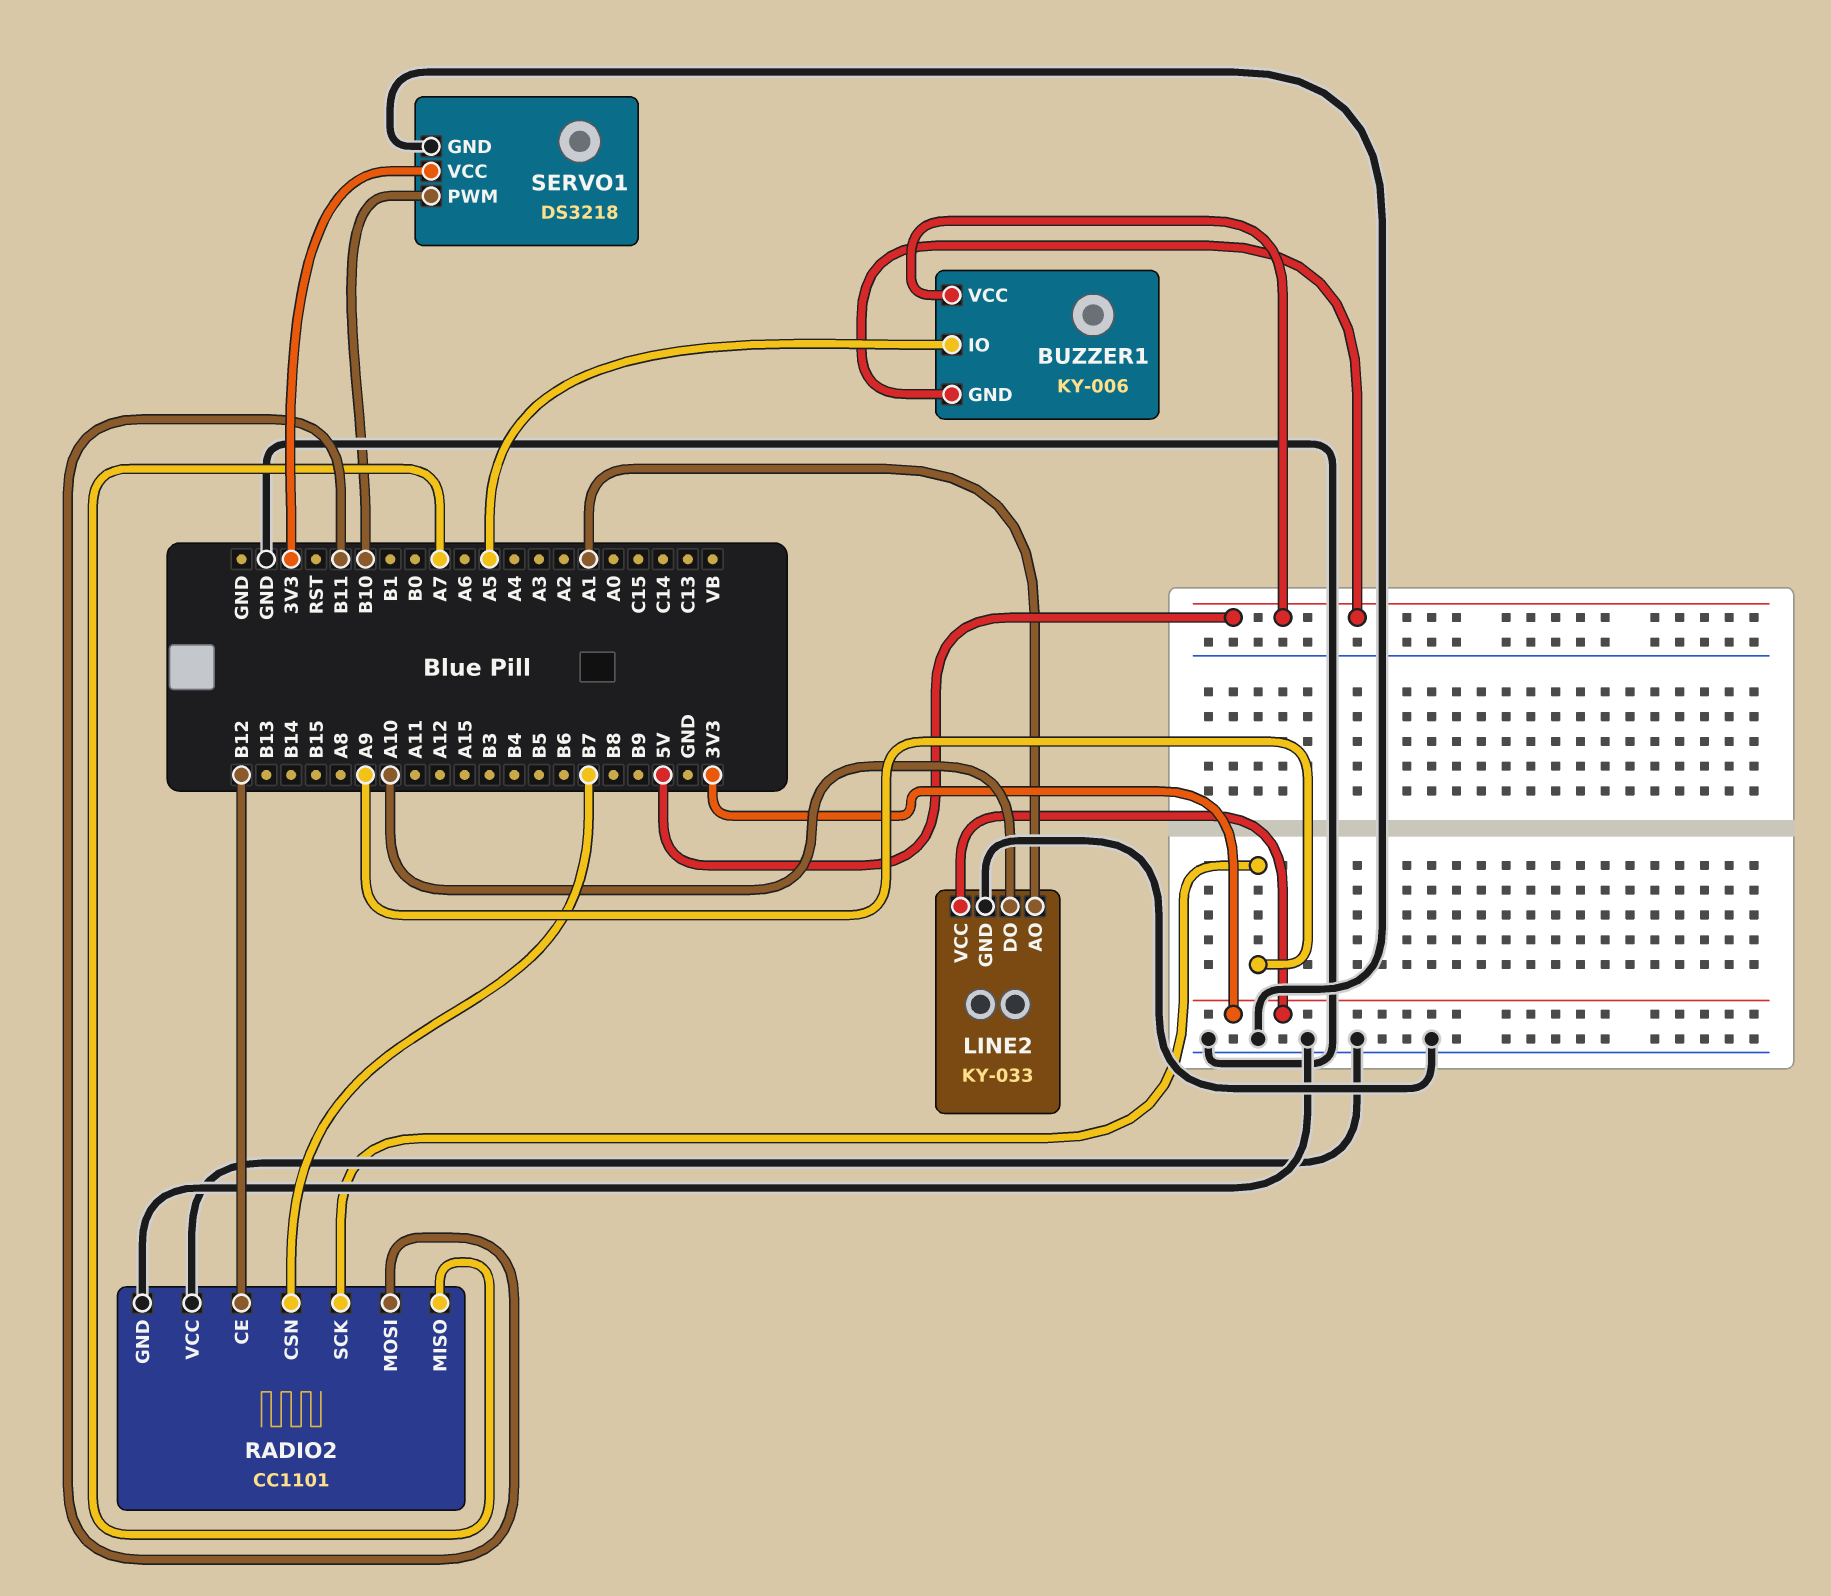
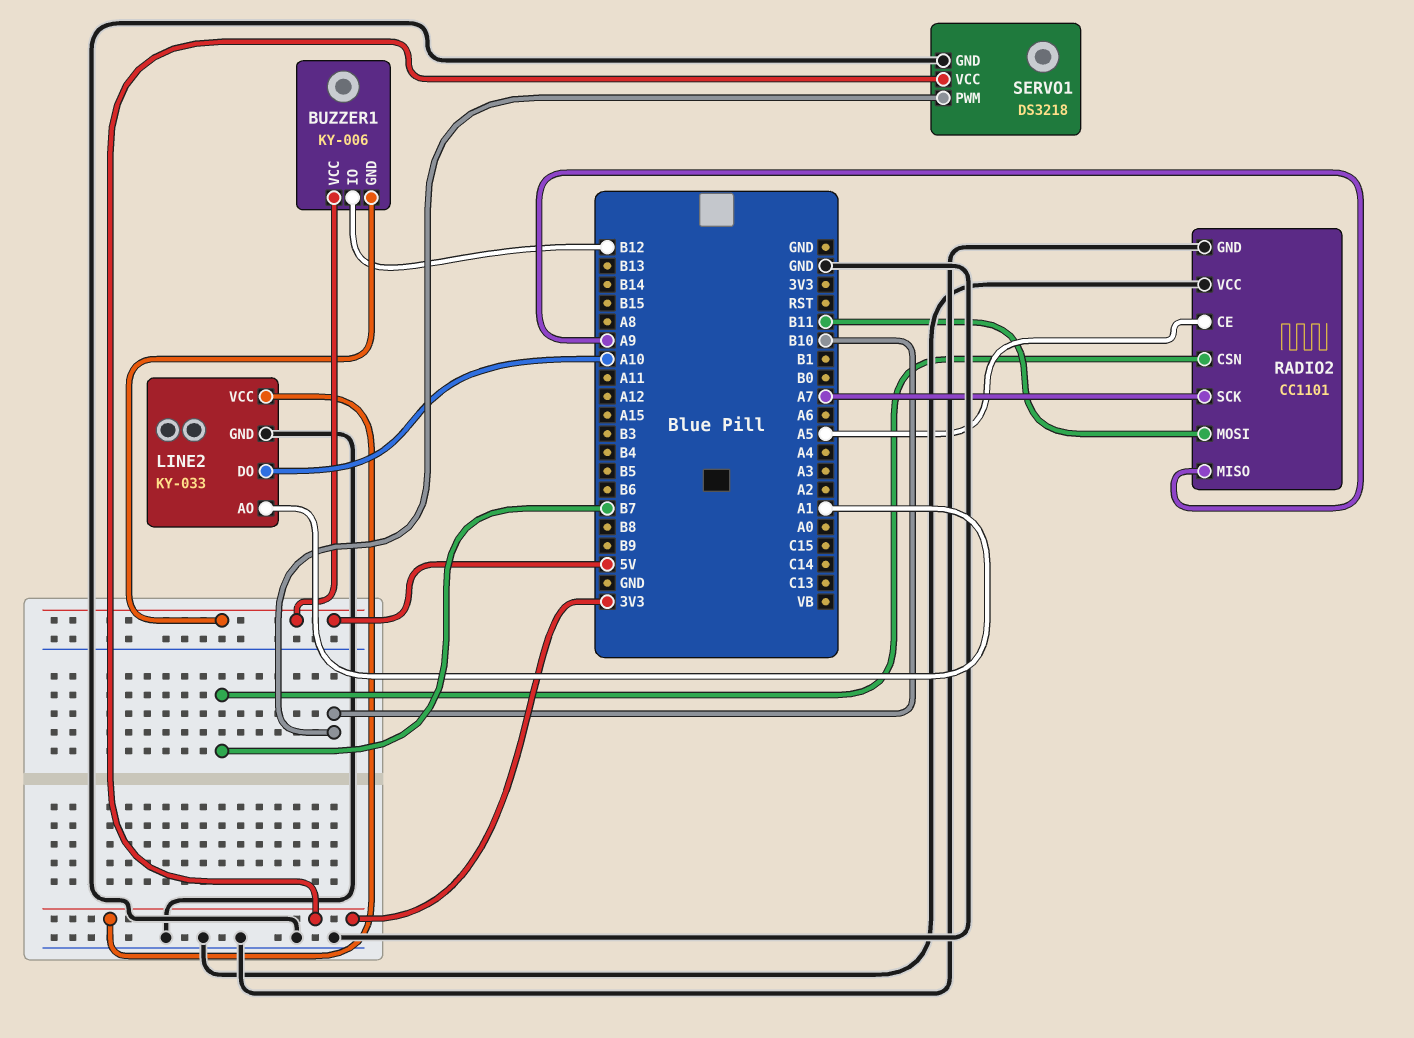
BUZZER1 pin IO: A5 -> B12
RADIO2 pin CE: B12 -> A5
RADIO2 pin MISO: A7 -> A9
RADIO2 pin SCK: A9 -> A7

